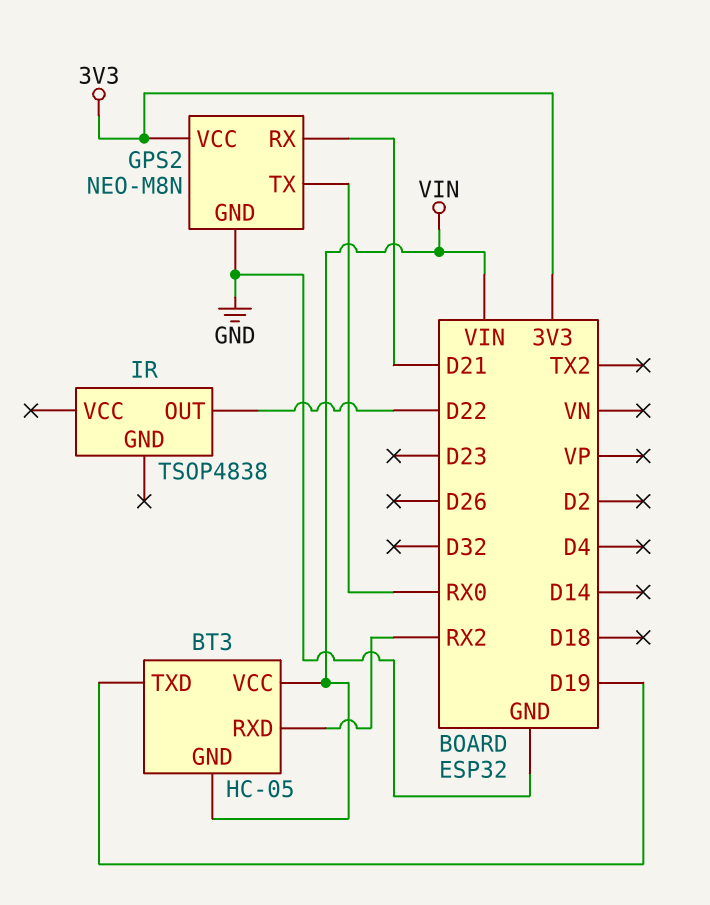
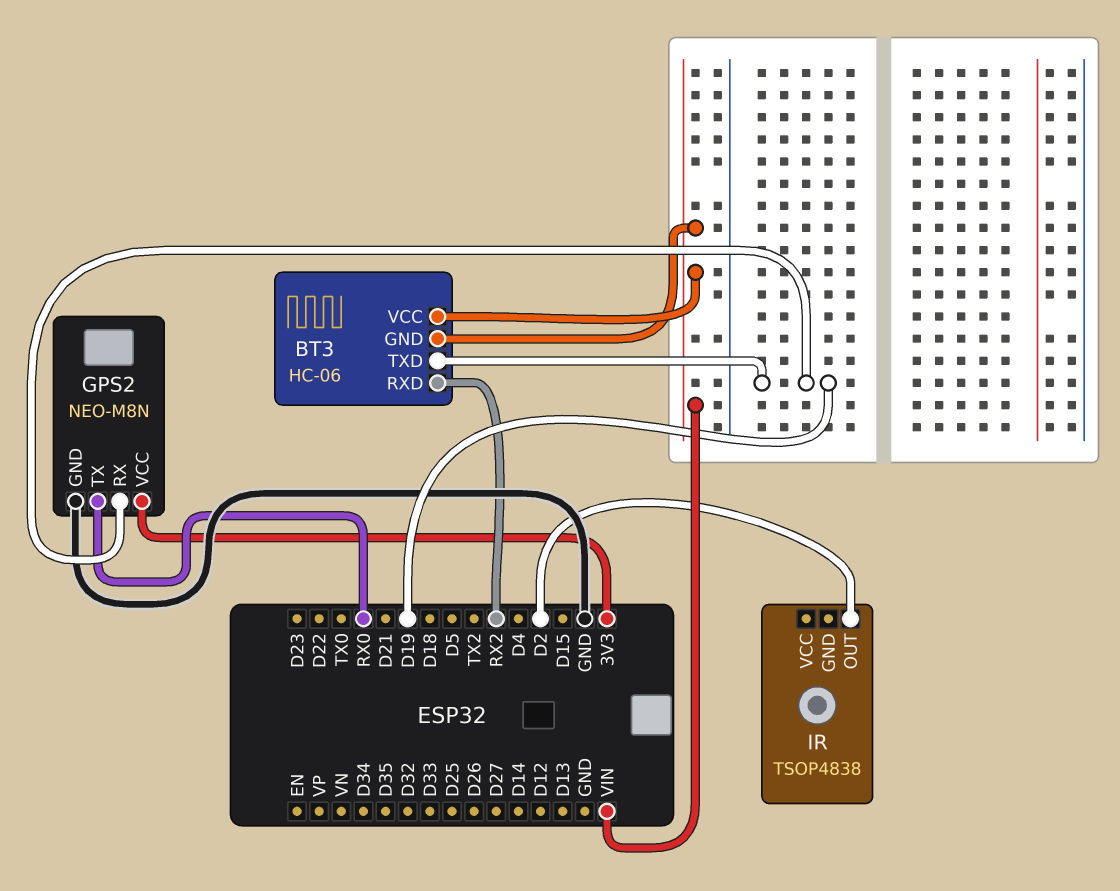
BT3: HC-05 -> HC-06
GPS2 pin RX: D21 -> D19
IR pin OUT: D22 -> D2

